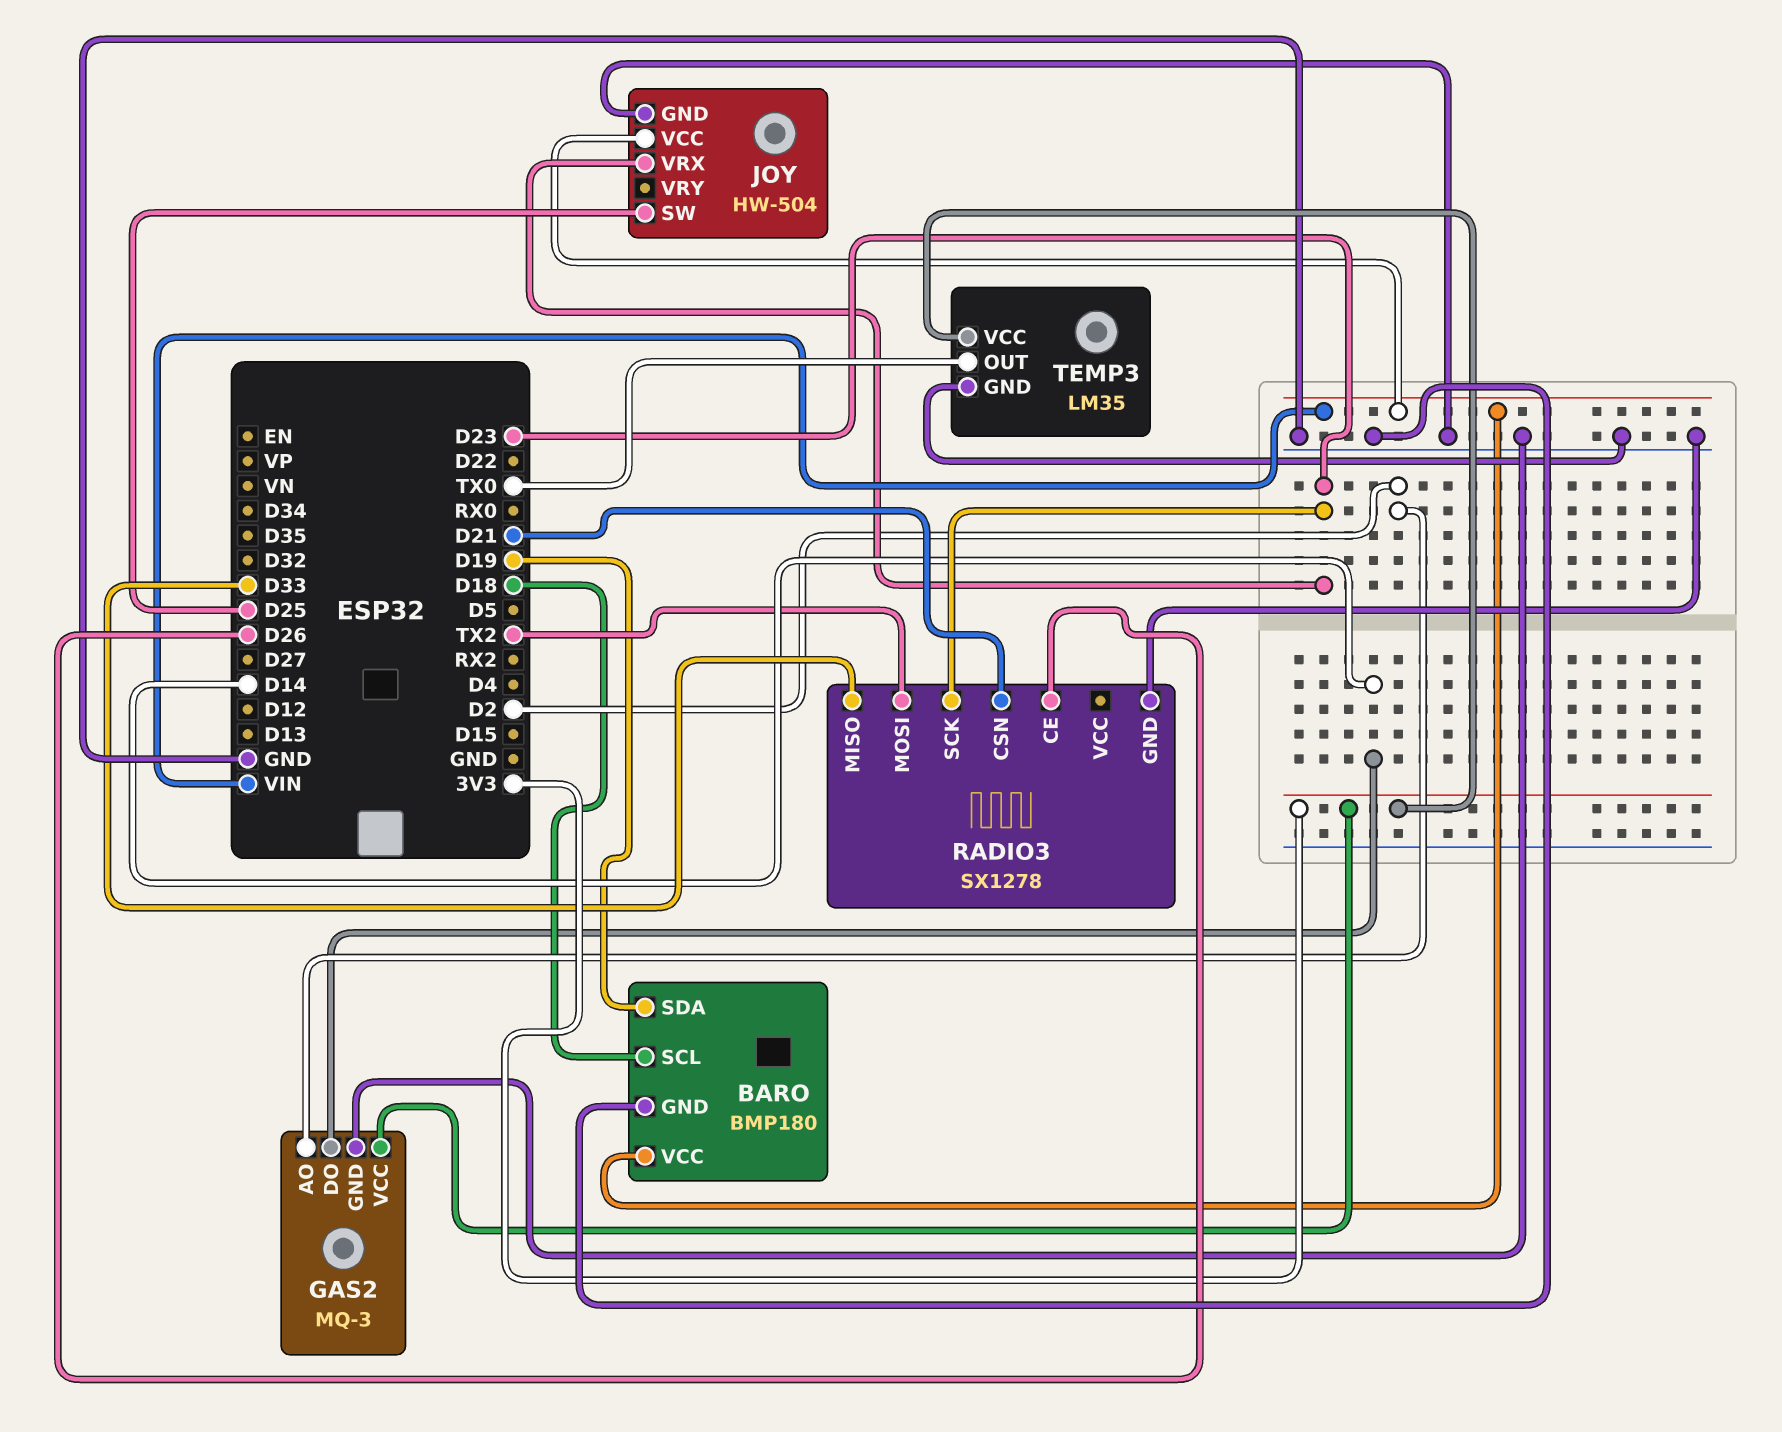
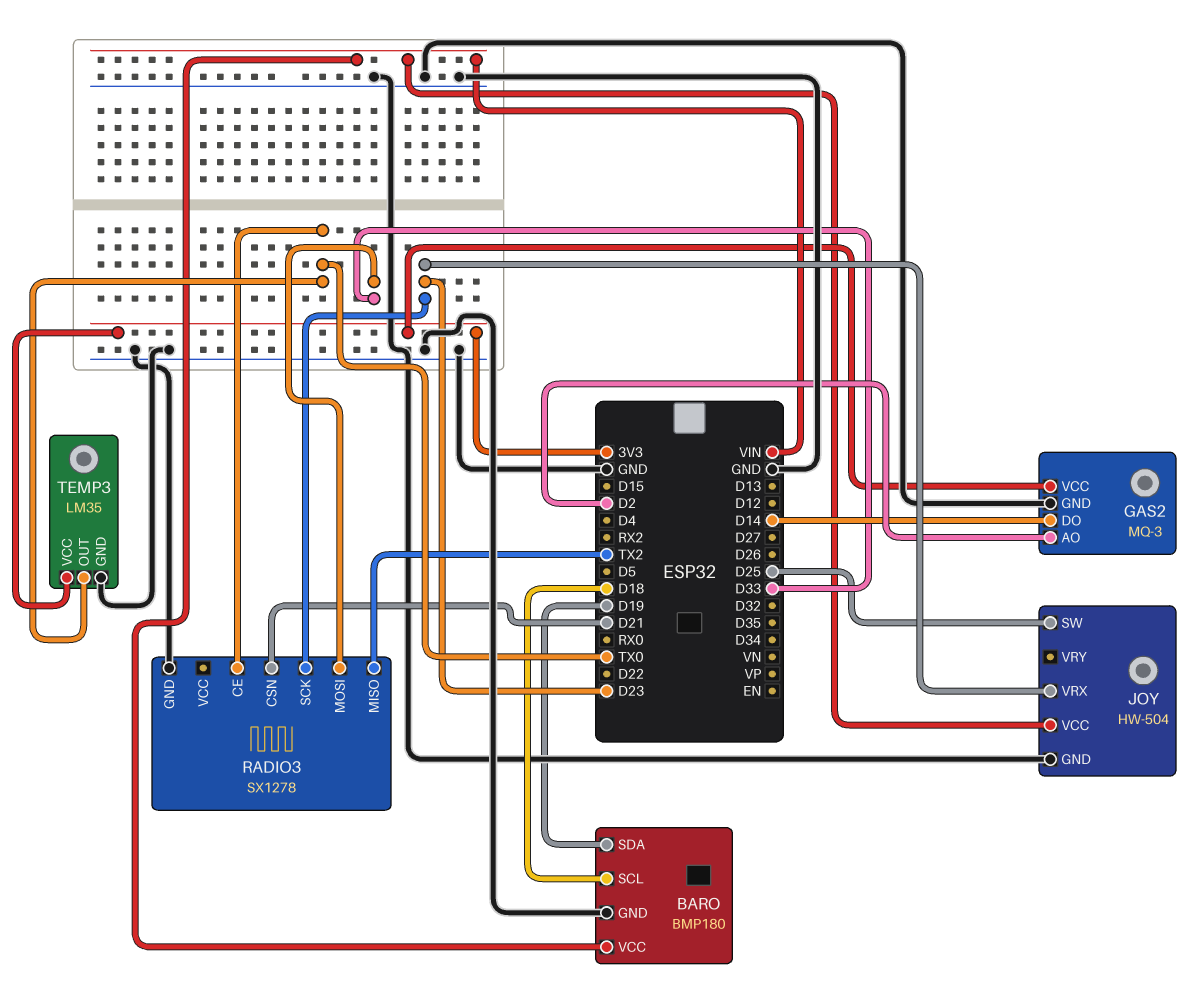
RADIO3 pin CE: D26 -> TX0
RADIO3 pin MISO: D33 -> TX2
RADIO3 pin MOSI: TX2 -> D33

